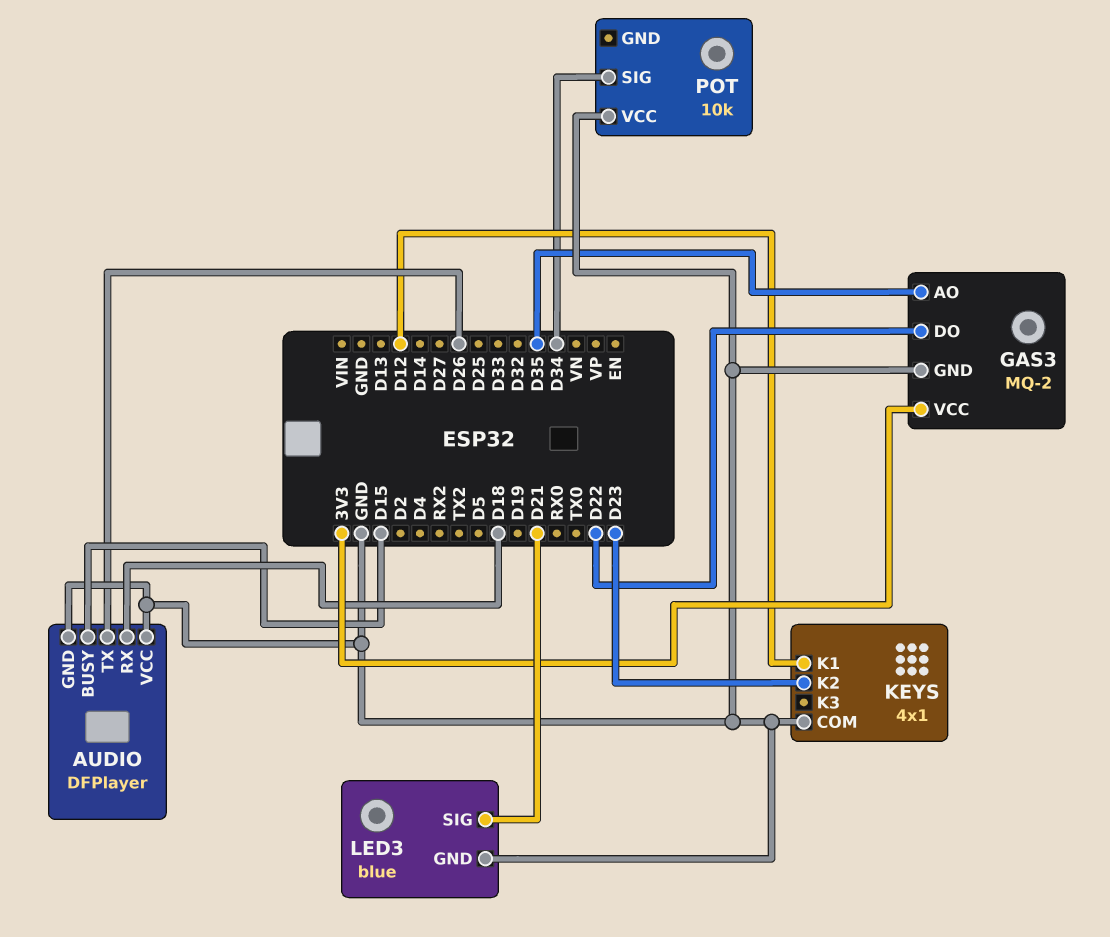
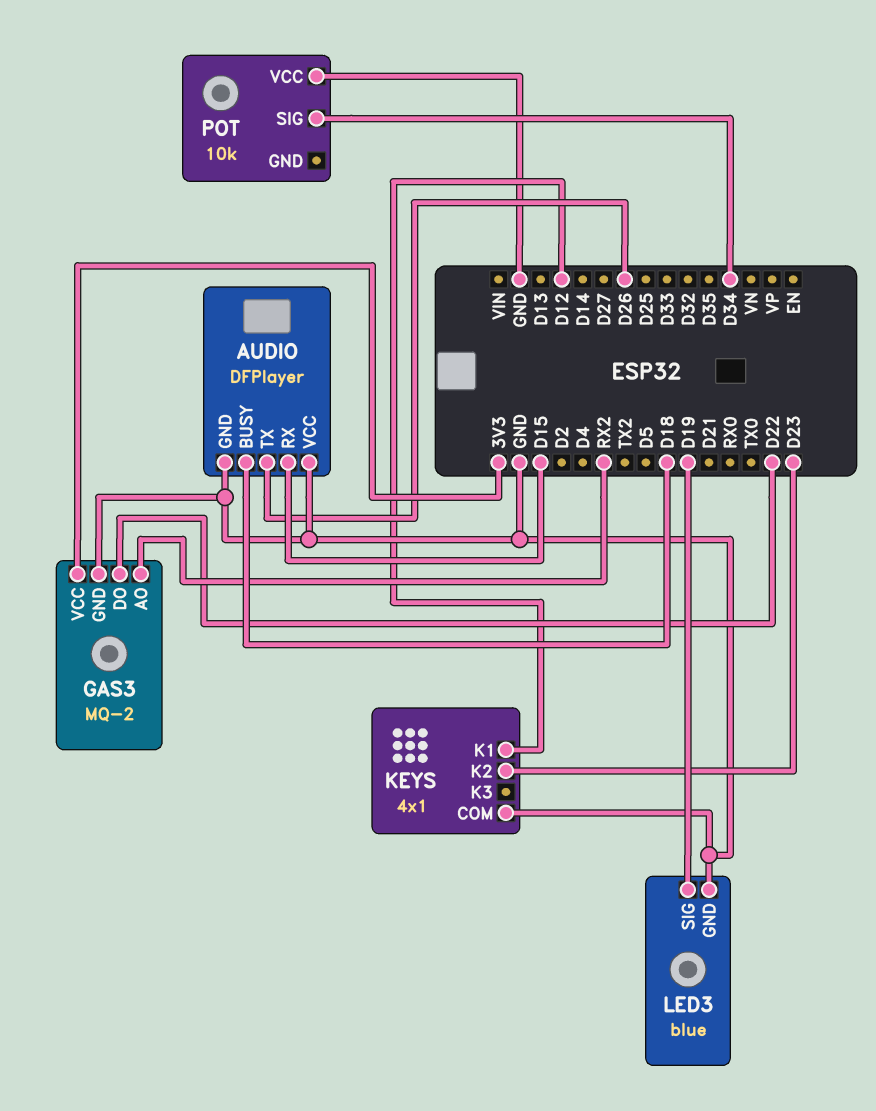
AUDIO pin BUSY: D15 -> D18
AUDIO pin RX: D18 -> D15
GAS3 pin AO: D35 -> RX2
LED3 pin SIG: D21 -> D19

